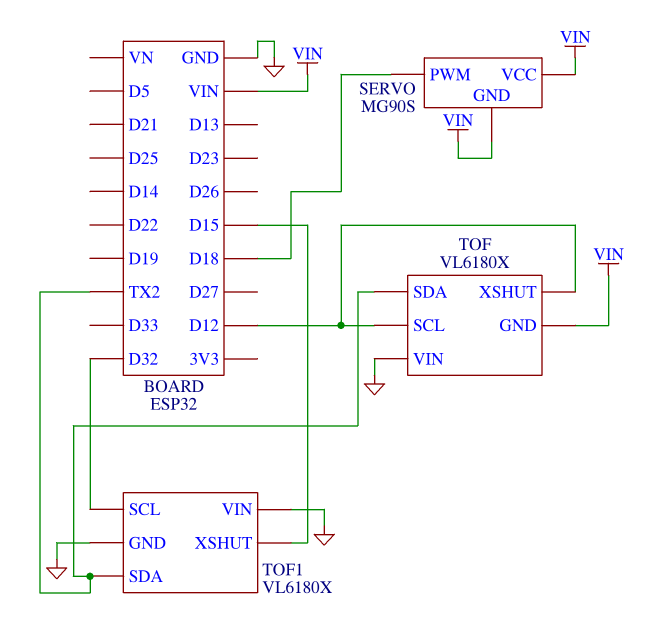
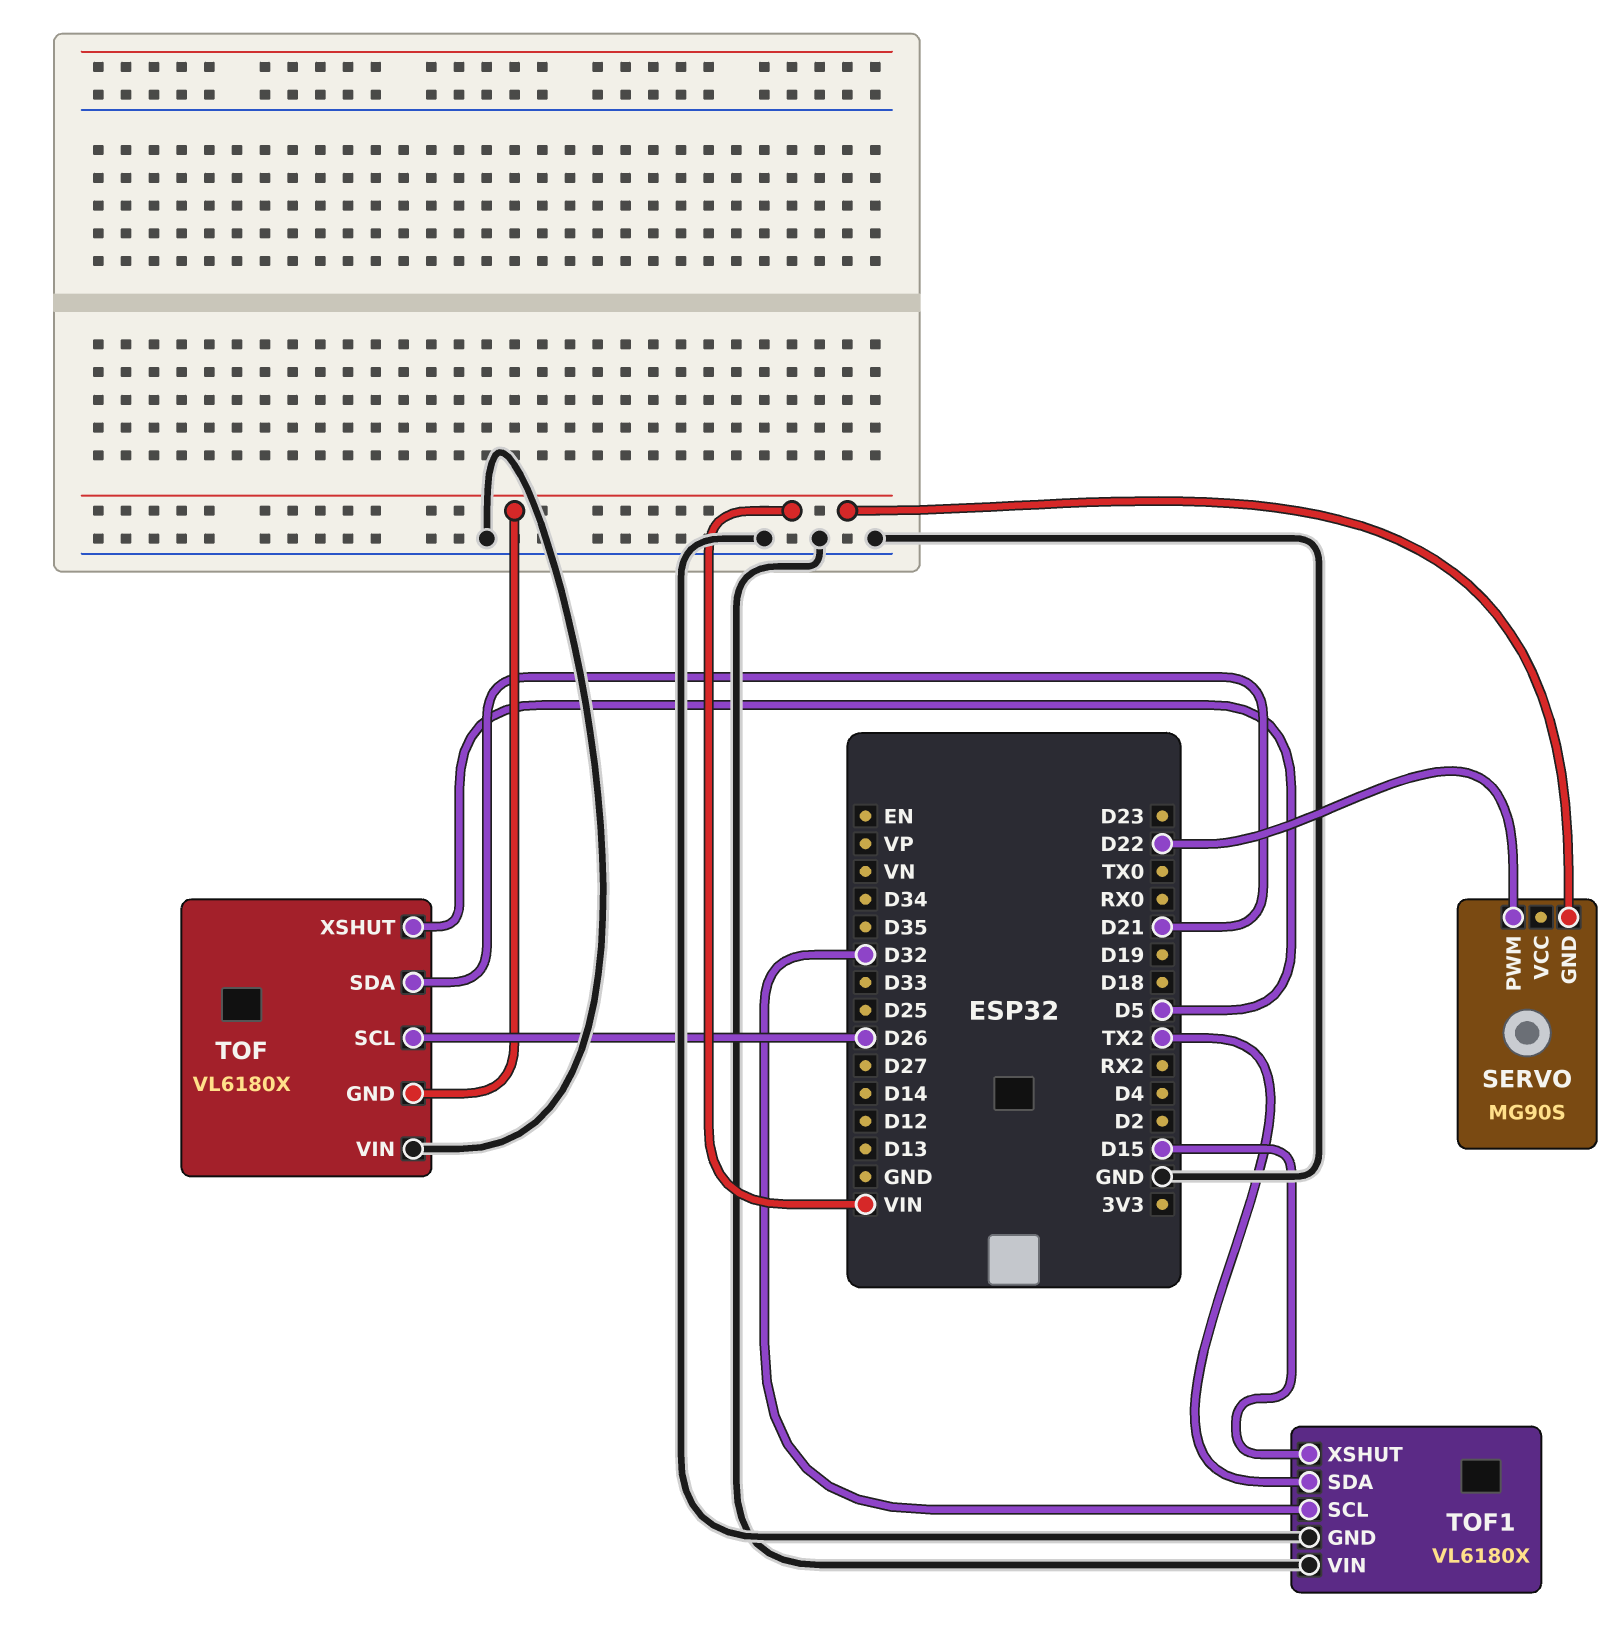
SERVO pin PWM: D18 -> D22
SERVO pin VCC: VIN -> none
TOF pin SCL: D12 -> D26
TOF pin SDA: TX2 -> D21
TOF pin XSHUT: D12 -> D5

